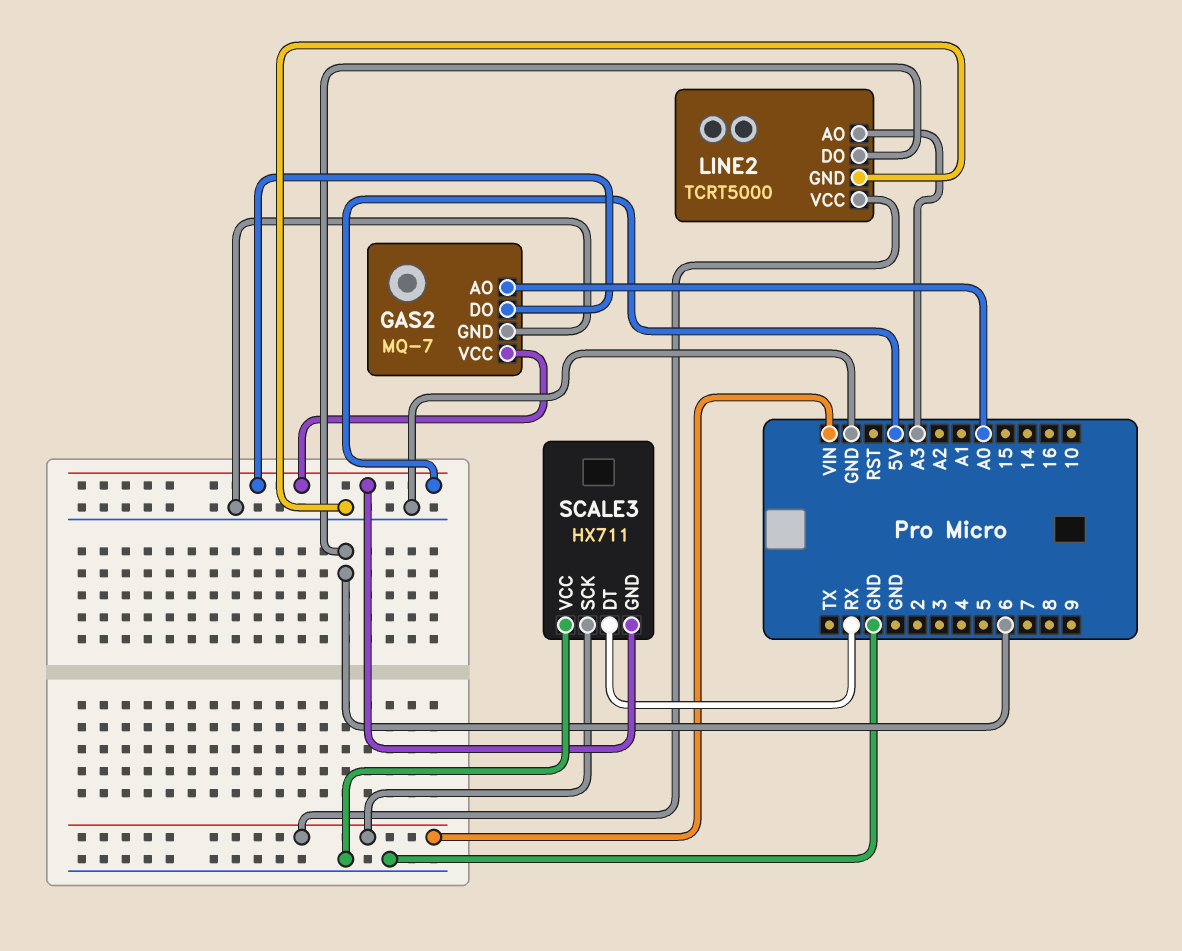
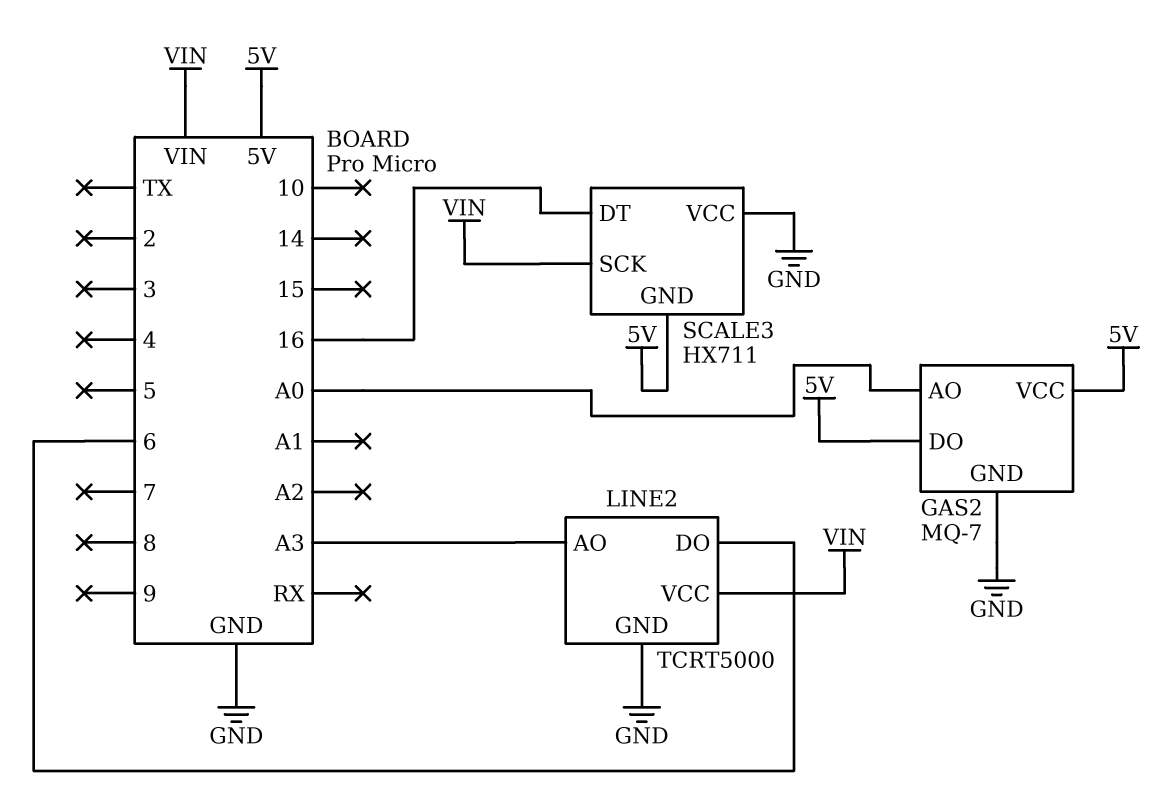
SCALE3 pin DT: RX -> 16

